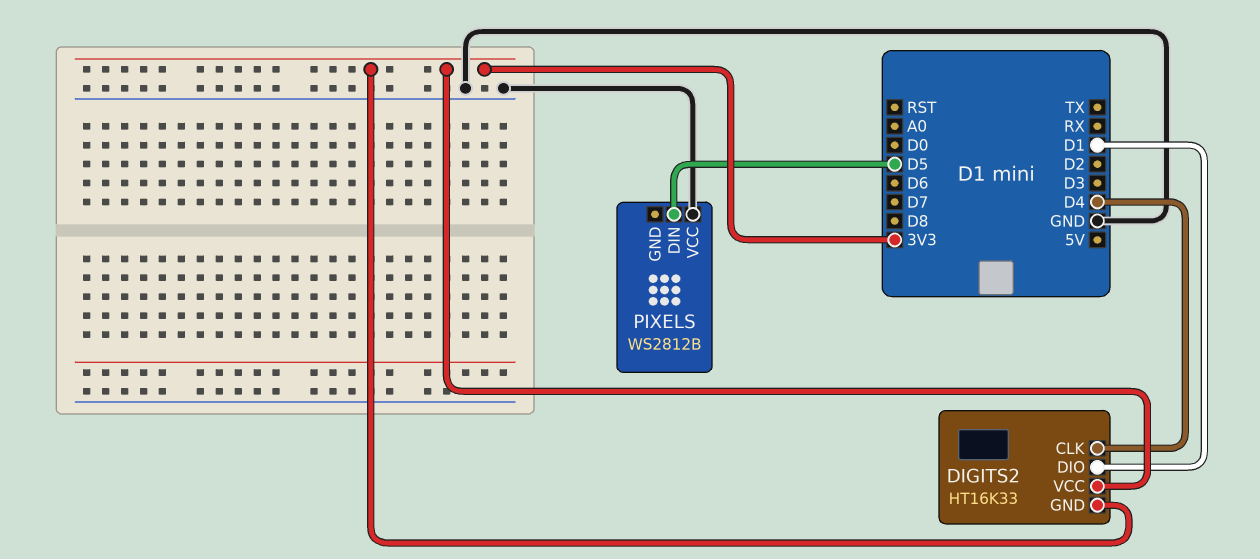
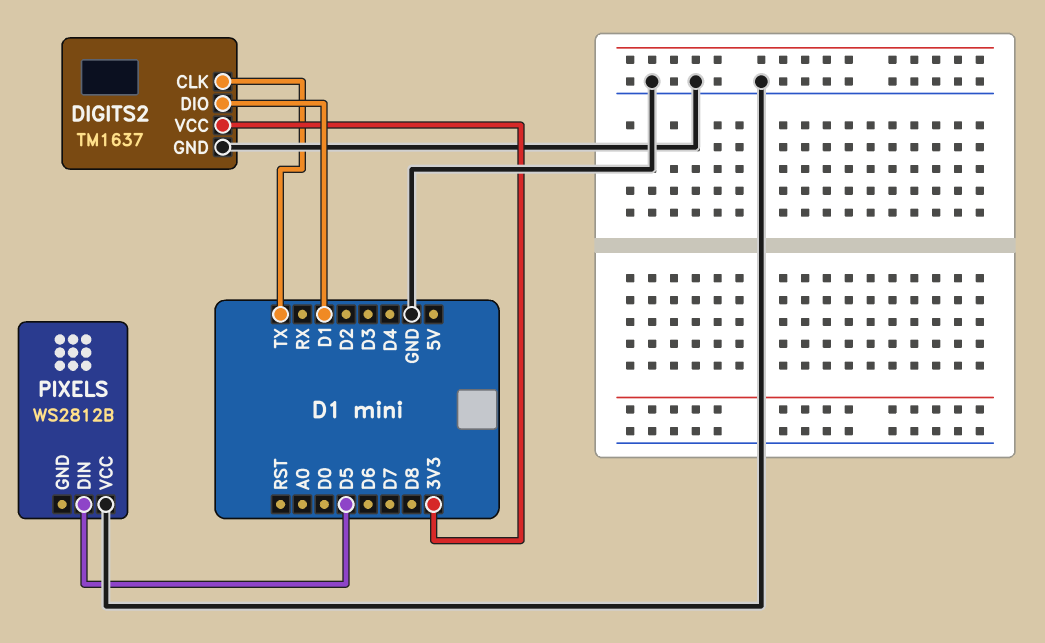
DIGITS2: HT16K33 -> TM1637
DIGITS2 pin CLK: D4 -> TX
DIGITS2 pin GND: 3V3 -> GND

